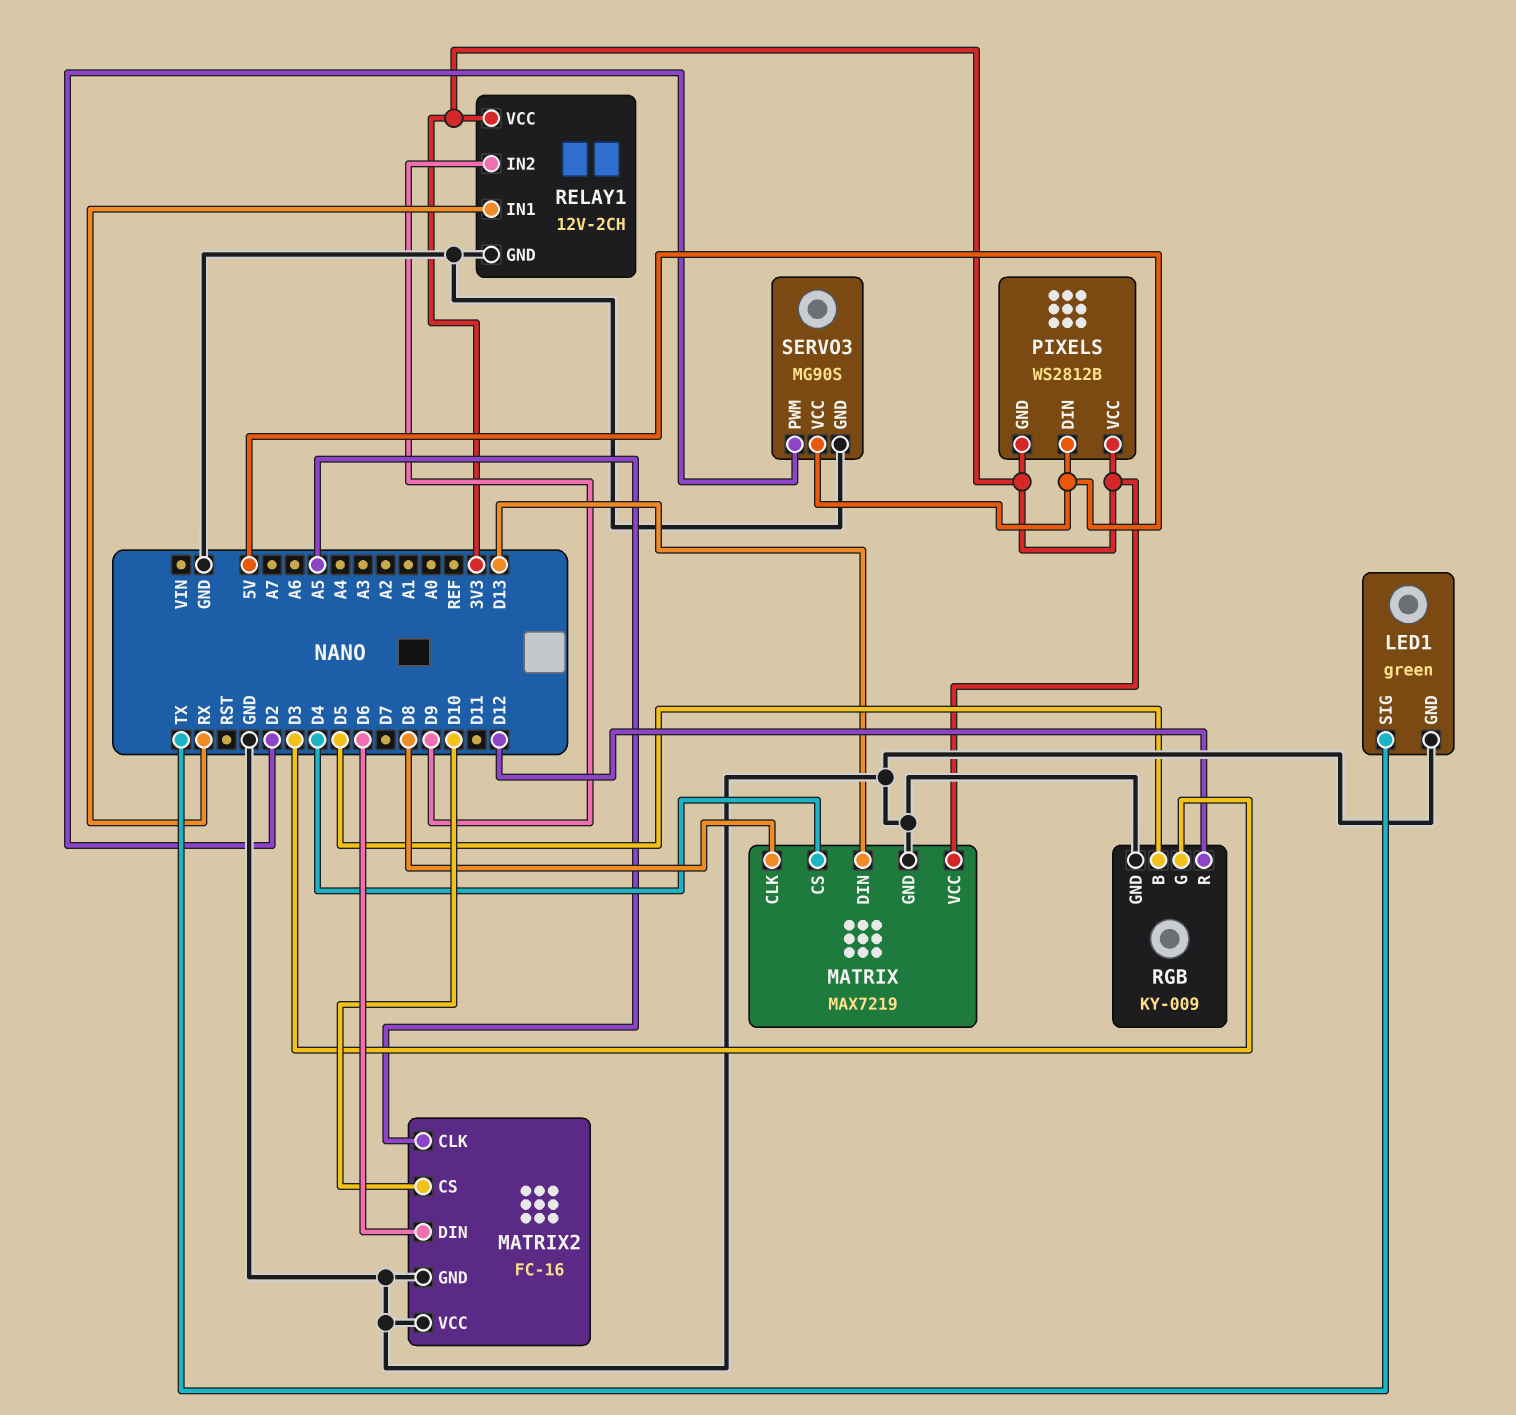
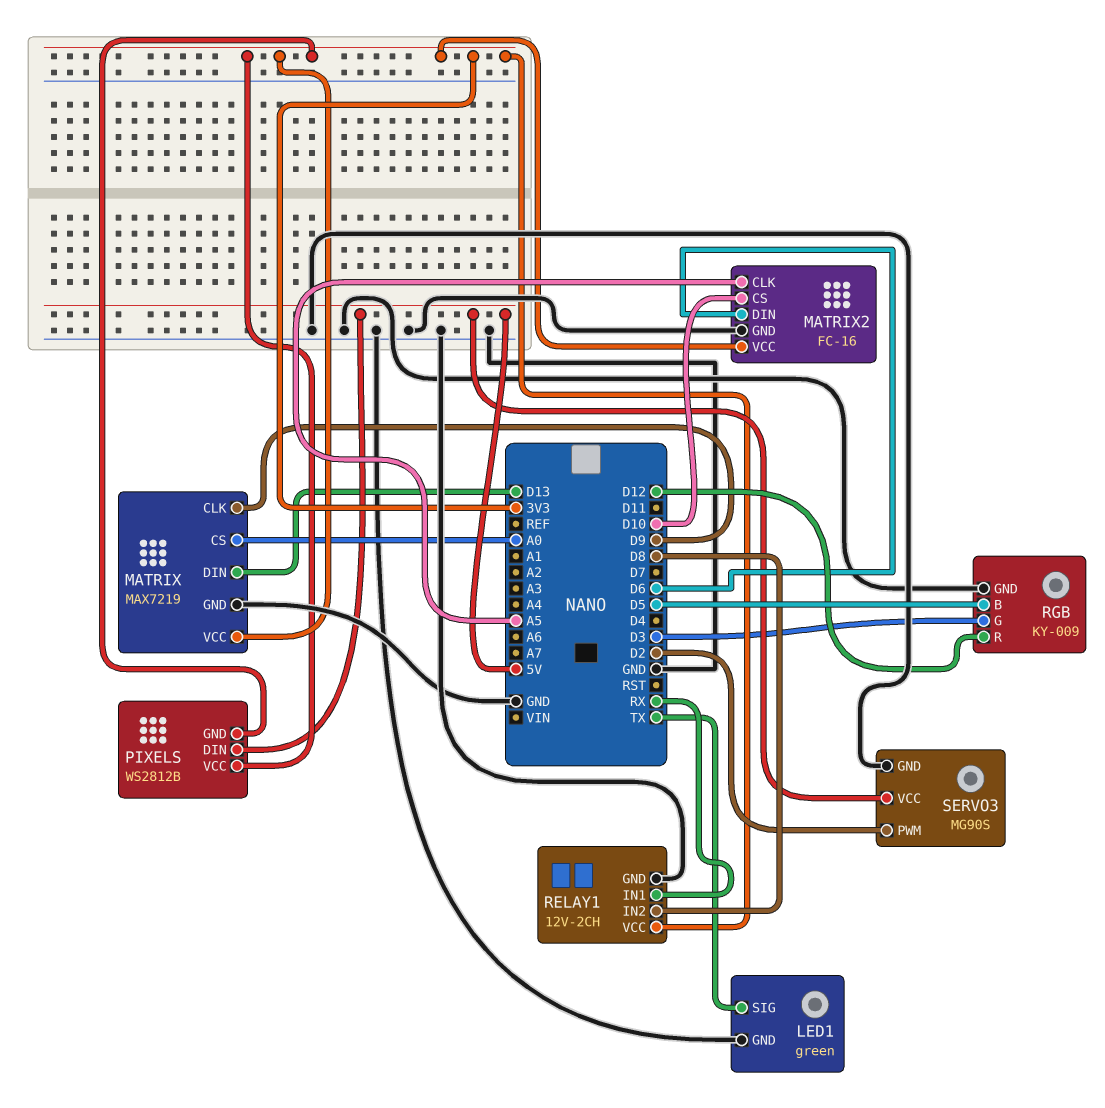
MATRIX pin CLK: D8 -> D9
MATRIX pin CS: D4 -> A0
MATRIX2 pin VCC: GND -> 3V3
RELAY1 pin IN2: D9 -> D8

